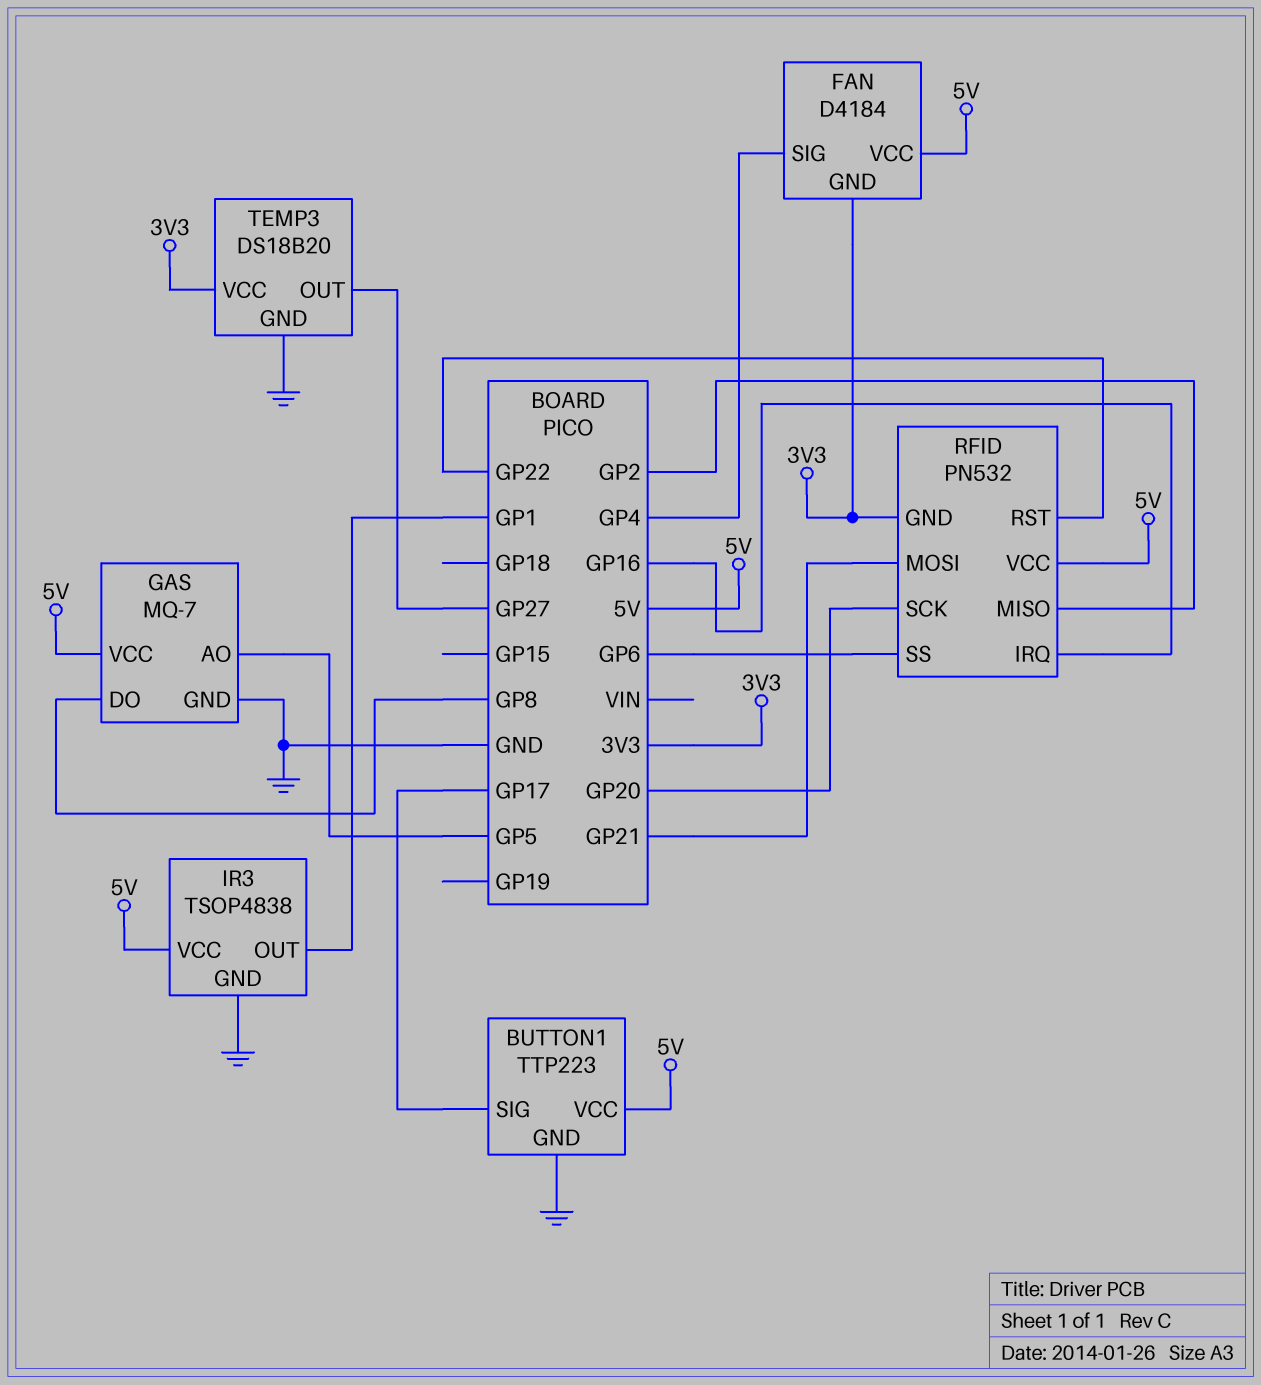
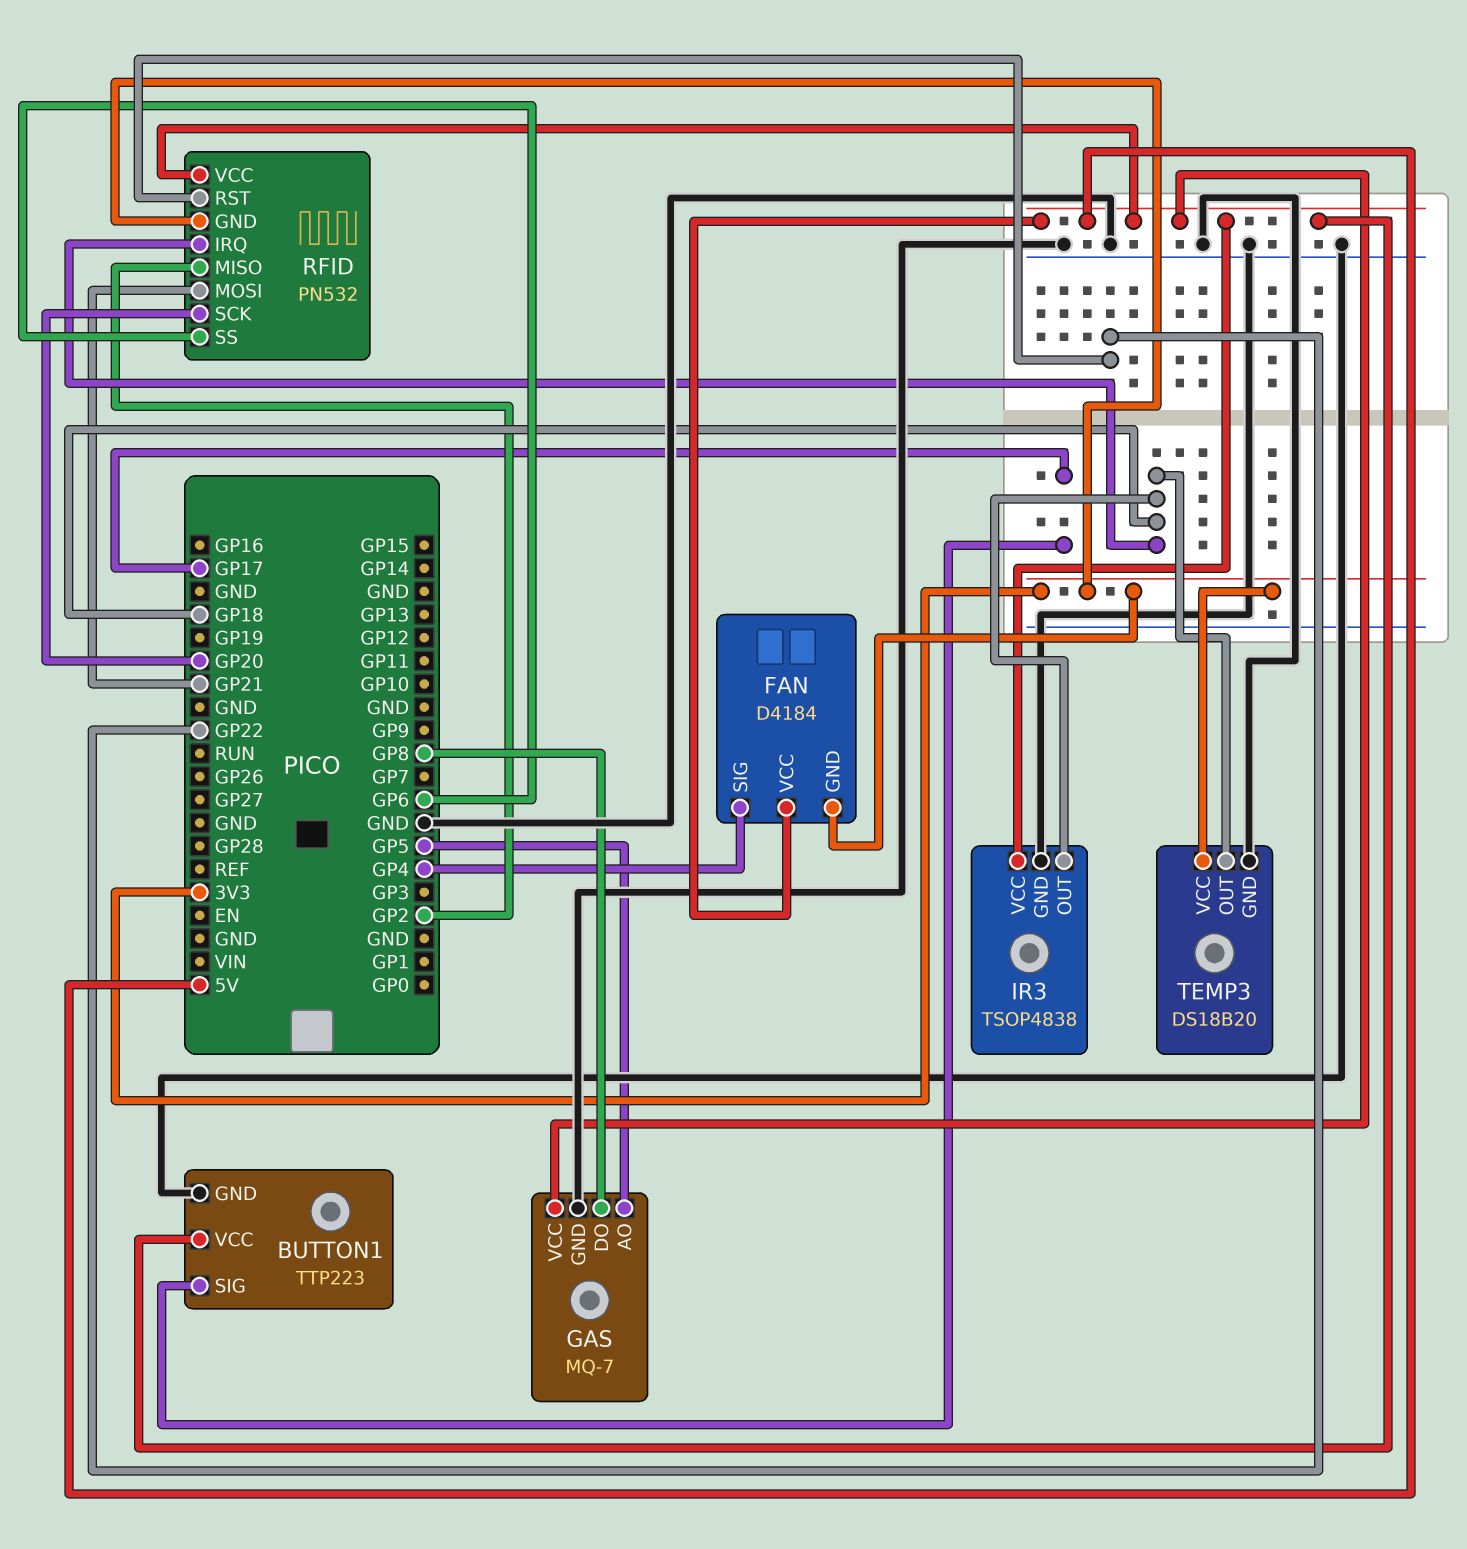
IR3 pin OUT: GP1 -> GP18
RFID pin IRQ: GP16 -> GP18
TEMP3 pin OUT: GP27 -> GP18

